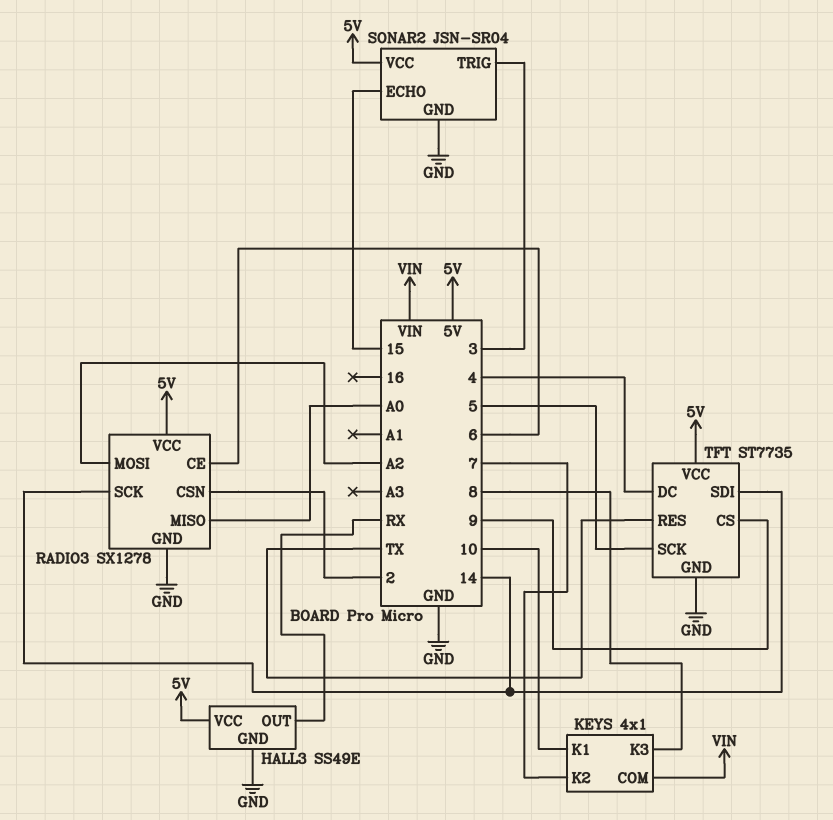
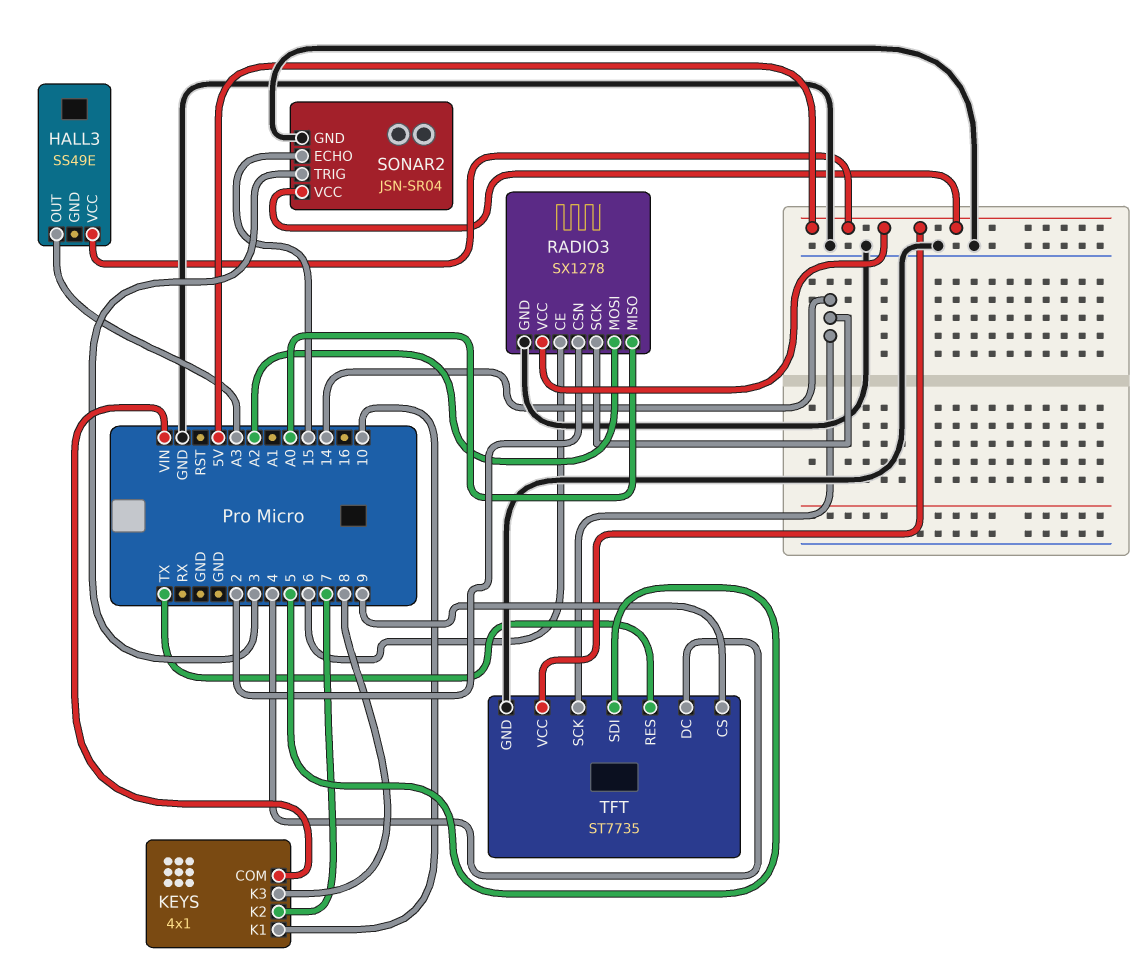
HALL3 pin GND: GND -> none
HALL3 pin OUT: RX -> A3
TFT pin SCK: 5 -> 14
TFT pin SDI: 14 -> 5

